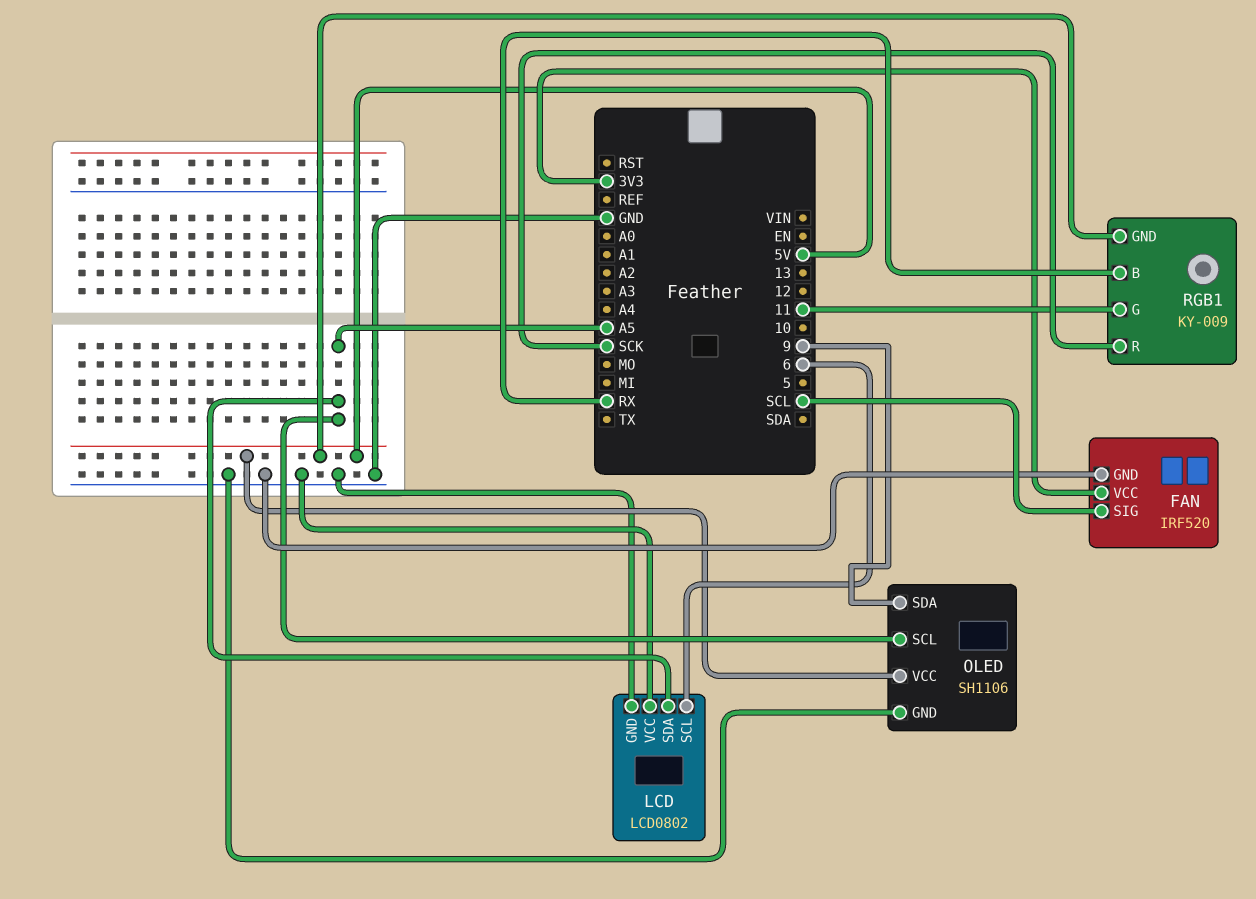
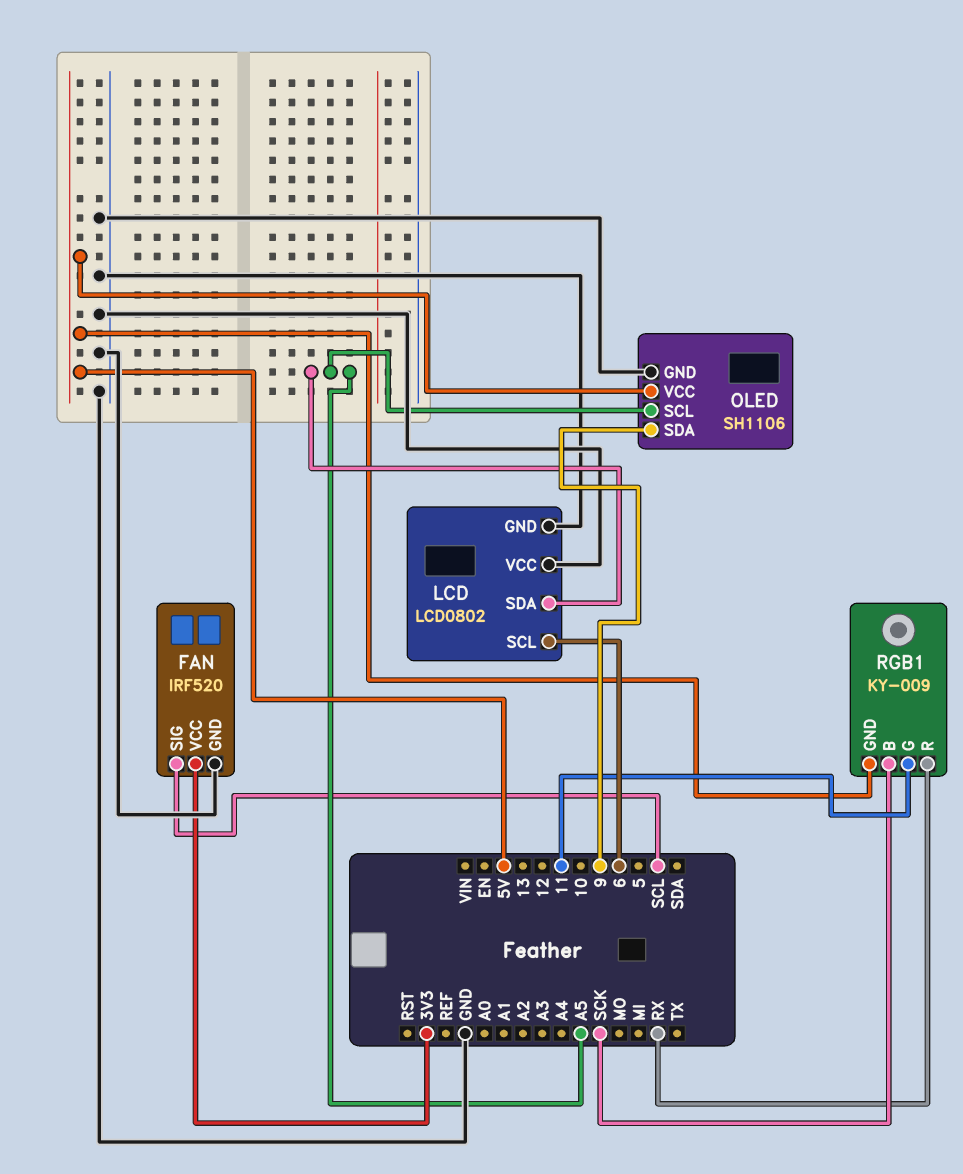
RGB1 pin B: RX -> SCK
RGB1 pin R: SCK -> RX

